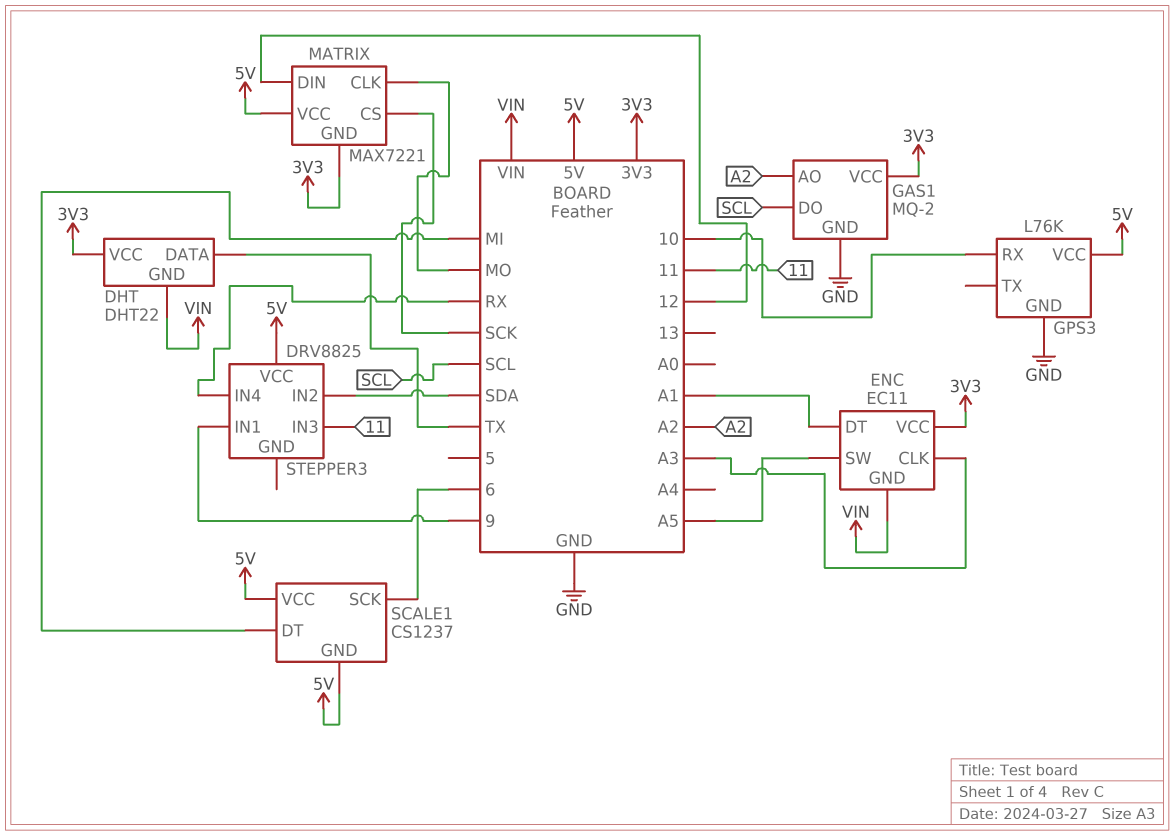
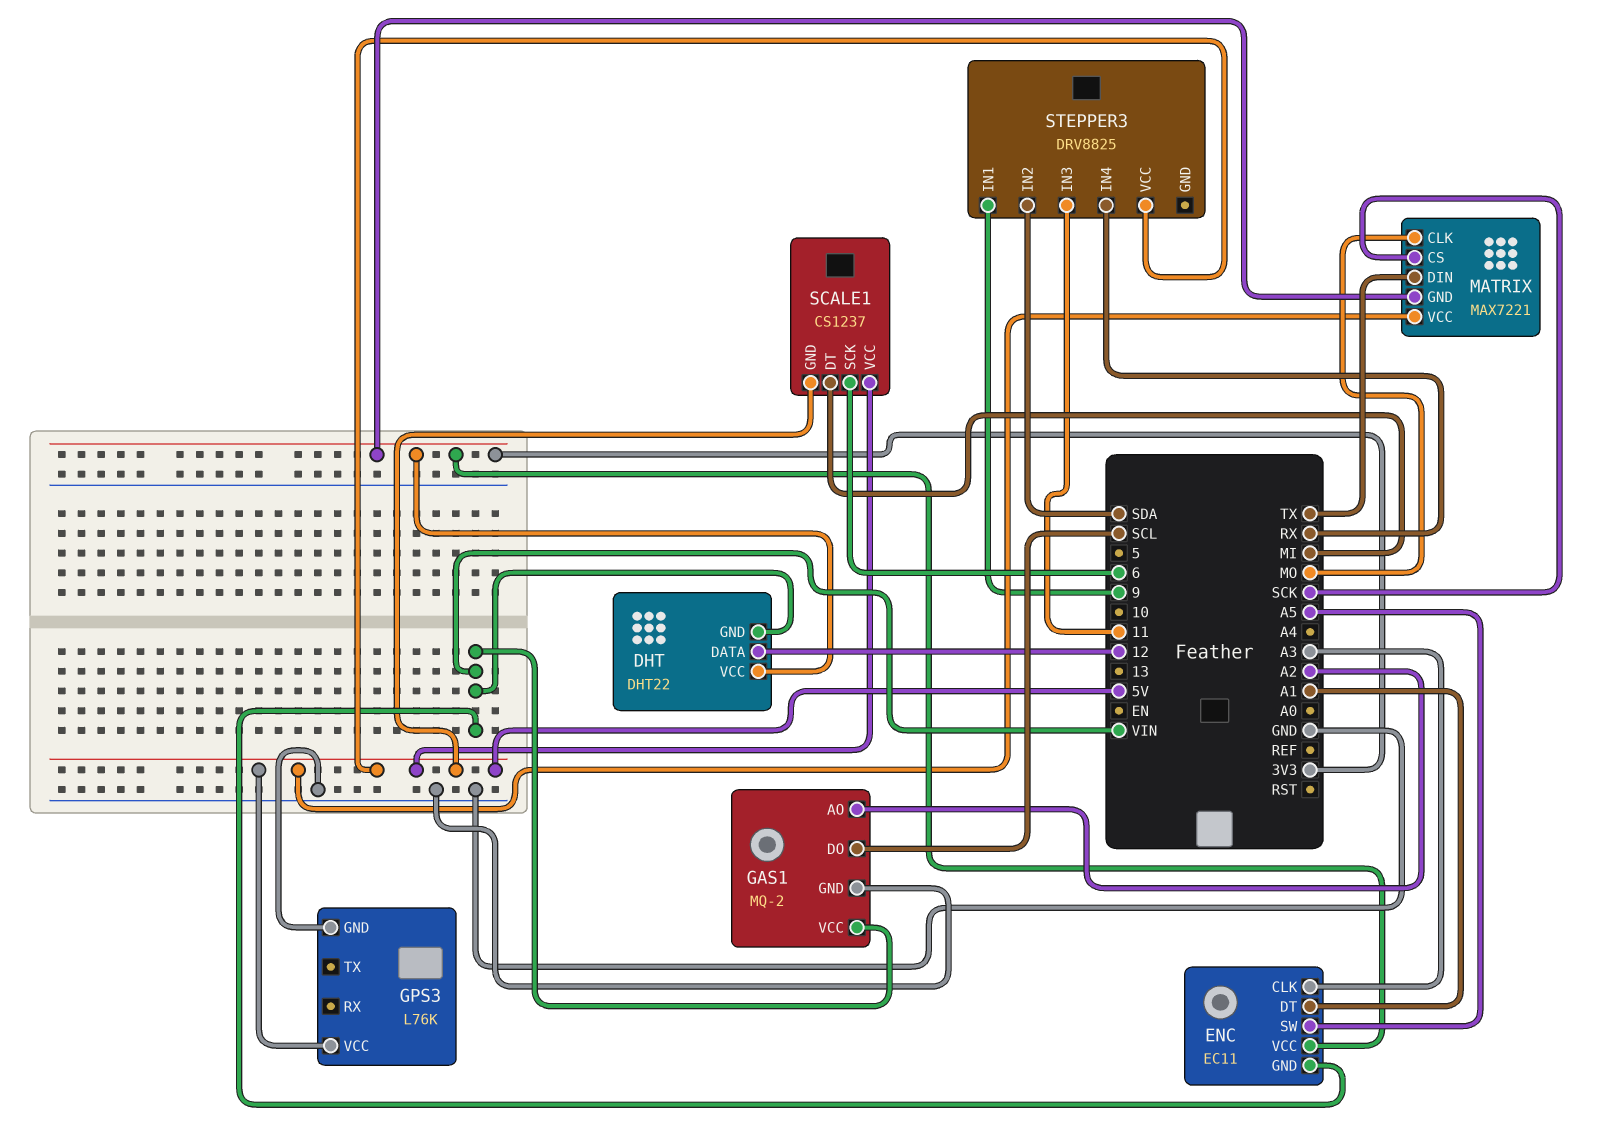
DHT pin DATA: TX -> 12
GAS1 pin VCC: 3V3 -> VIN
GPS3 pin RX: 10 -> none
MATRIX pin DIN: 12 -> TX

